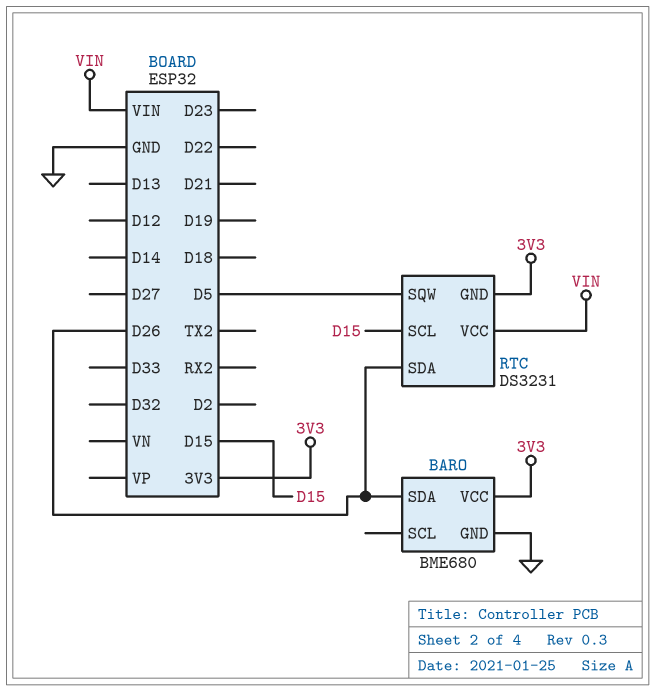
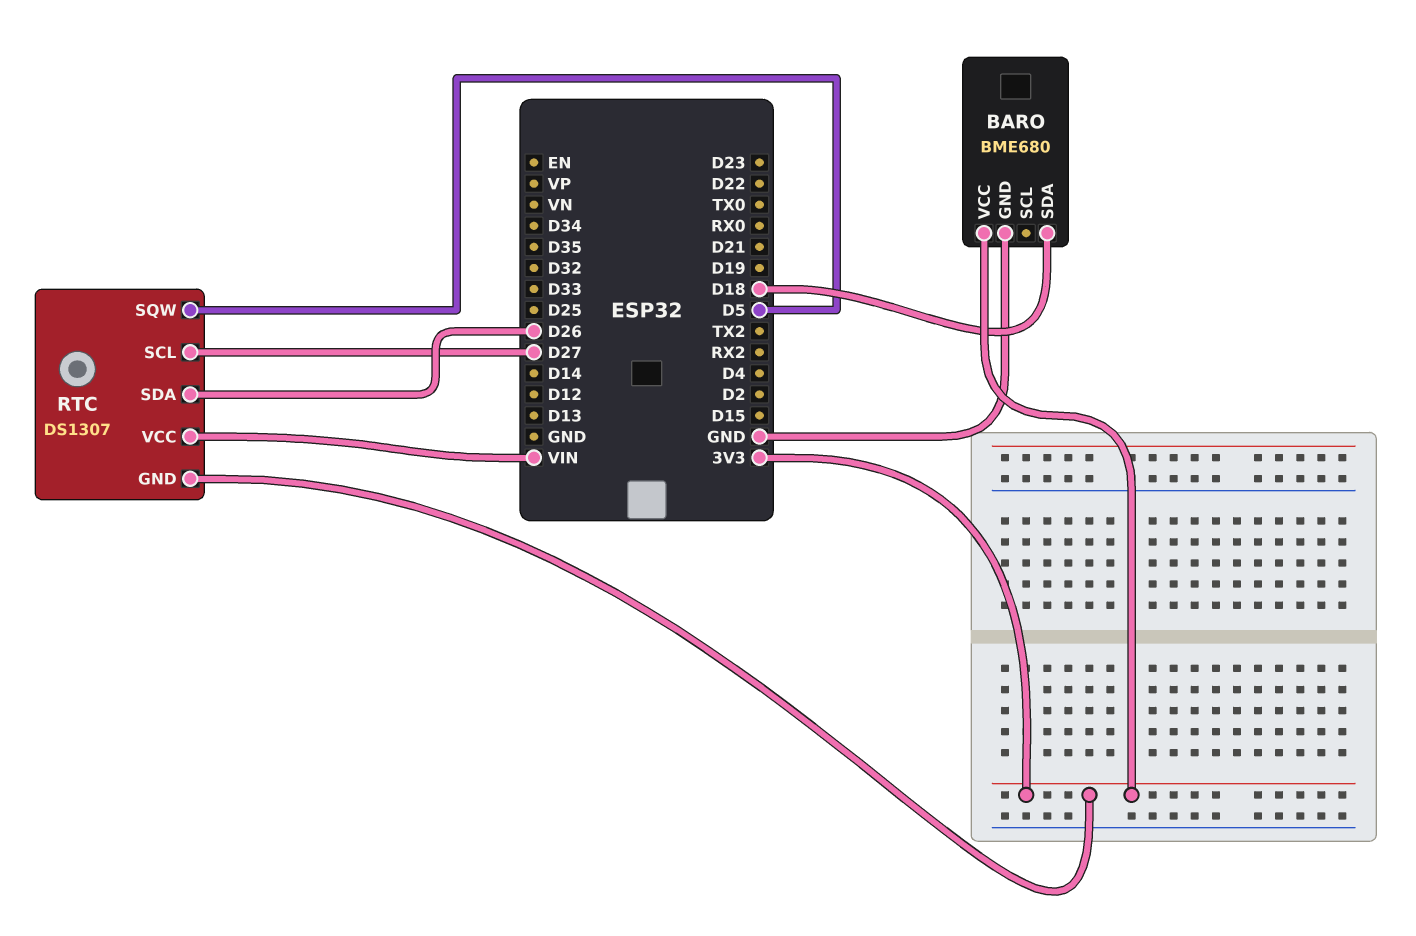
BARO pin SDA: D26 -> D18
RTC: DS3231 -> DS1307
RTC pin SCL: D15 -> D27

